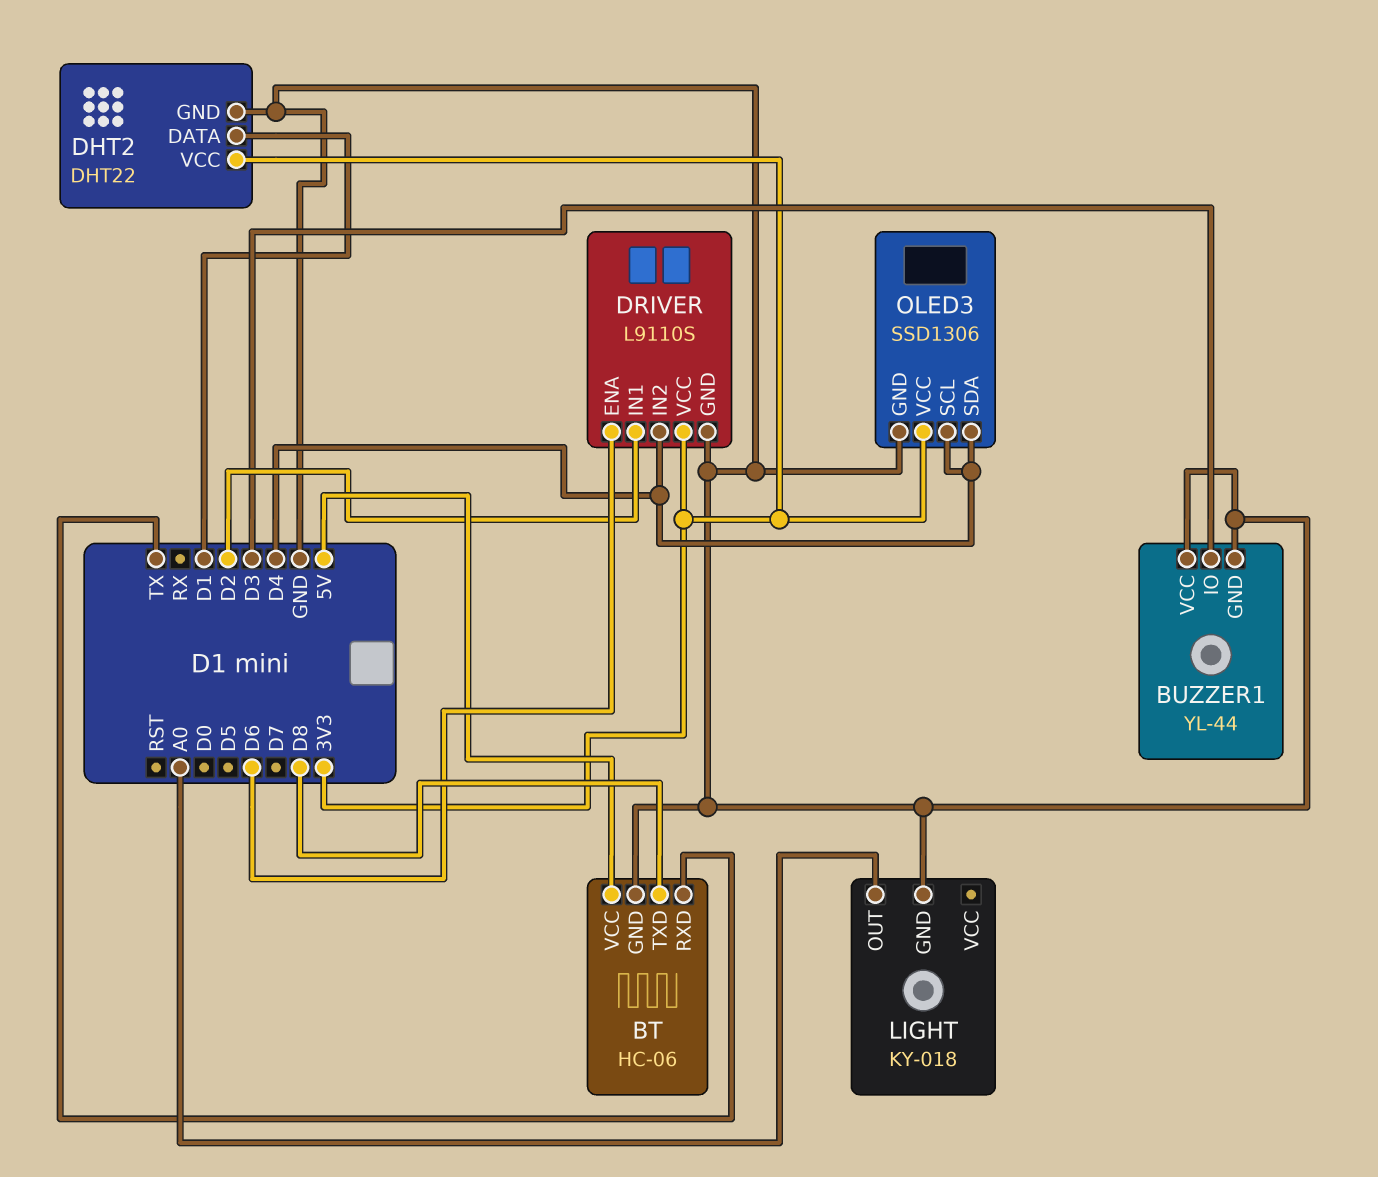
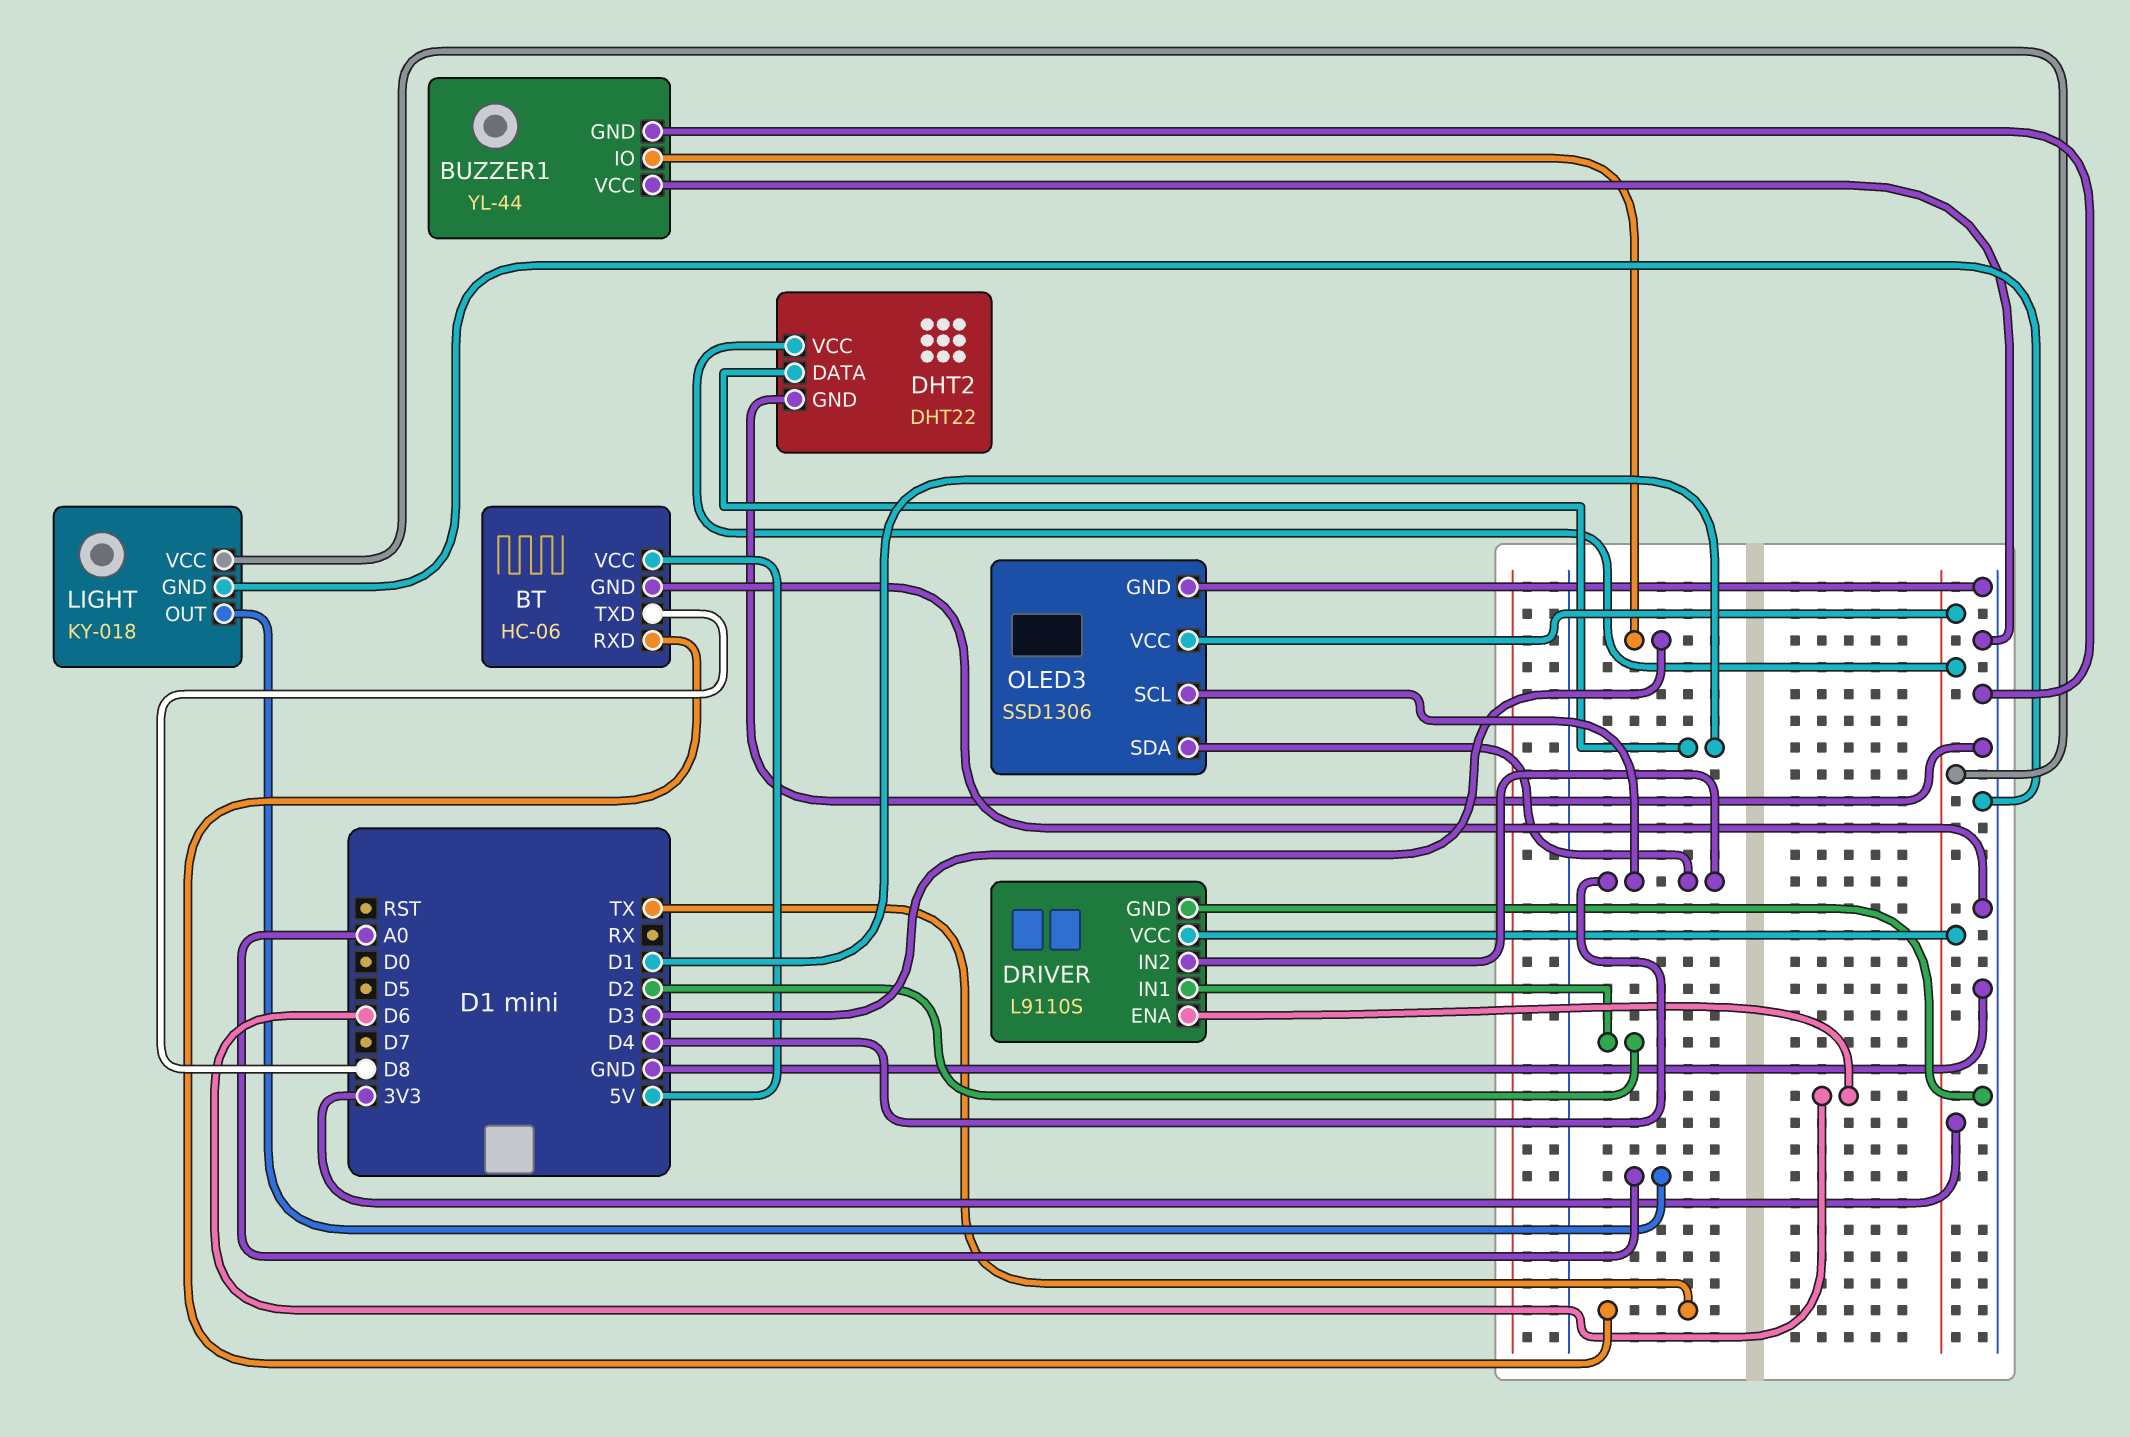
LIGHT pin VCC: none -> 3V3

